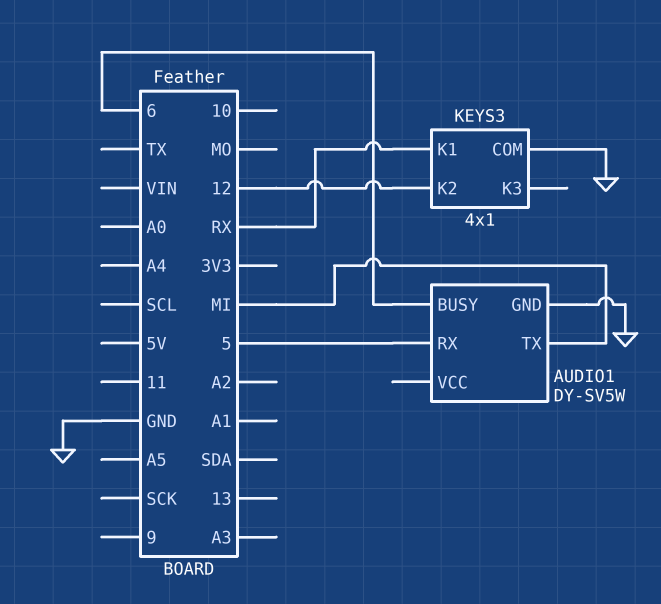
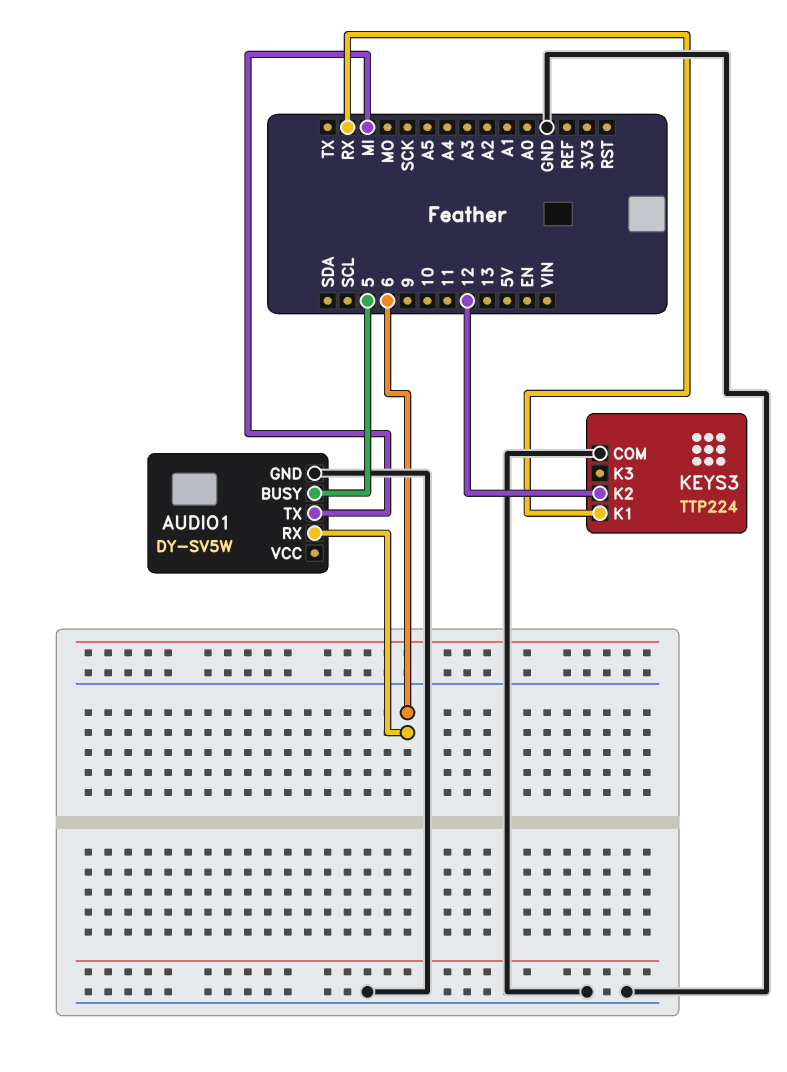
AUDIO1 pin BUSY: 6 -> 5
AUDIO1 pin RX: 5 -> 6
KEYS3: 4x1 -> TTP224

